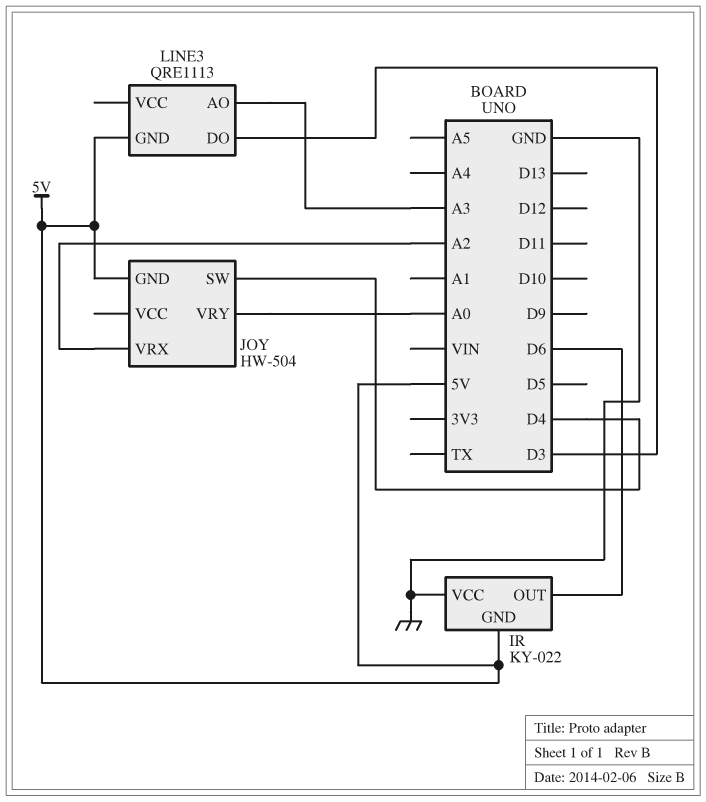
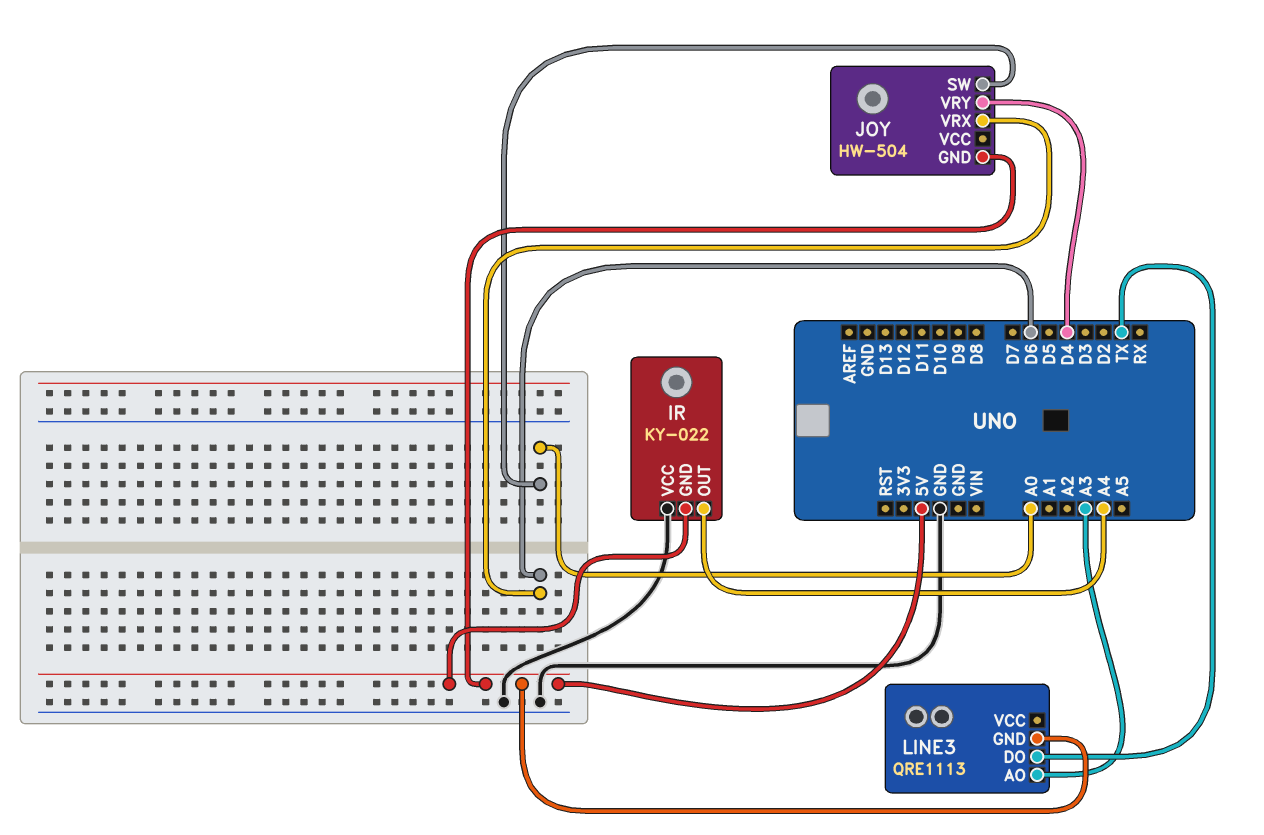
IR pin OUT: D6 -> A4
JOY pin SW: D4 -> A0
JOY pin VRX: A2 -> D6
JOY pin VRY: A0 -> D4
LINE3 pin DO: D3 -> TX

